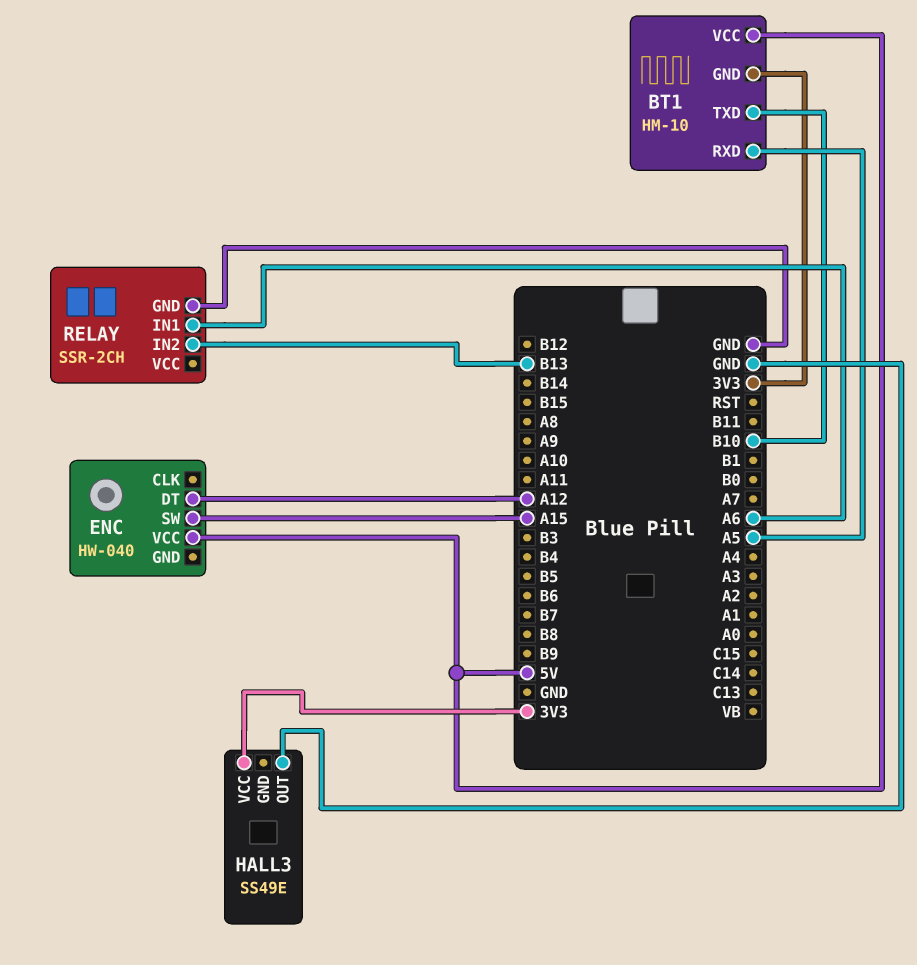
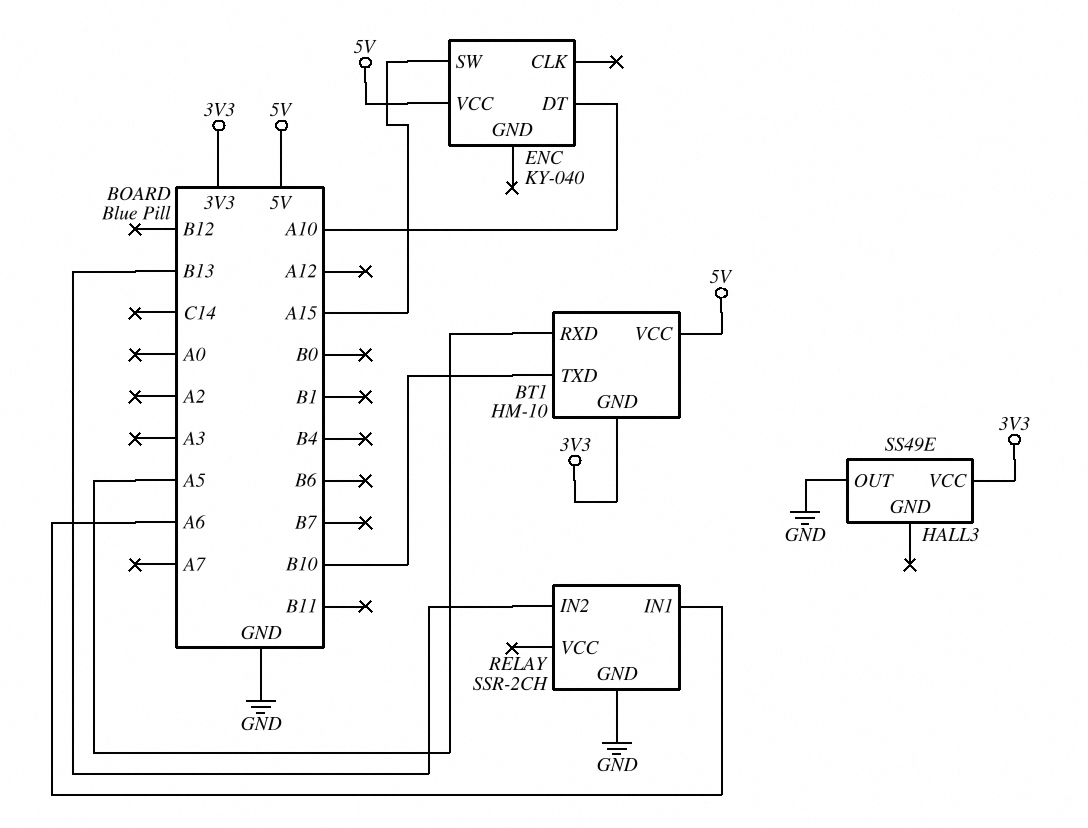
ENC: HW-040 -> KY-040
ENC pin DT: A12 -> A10

